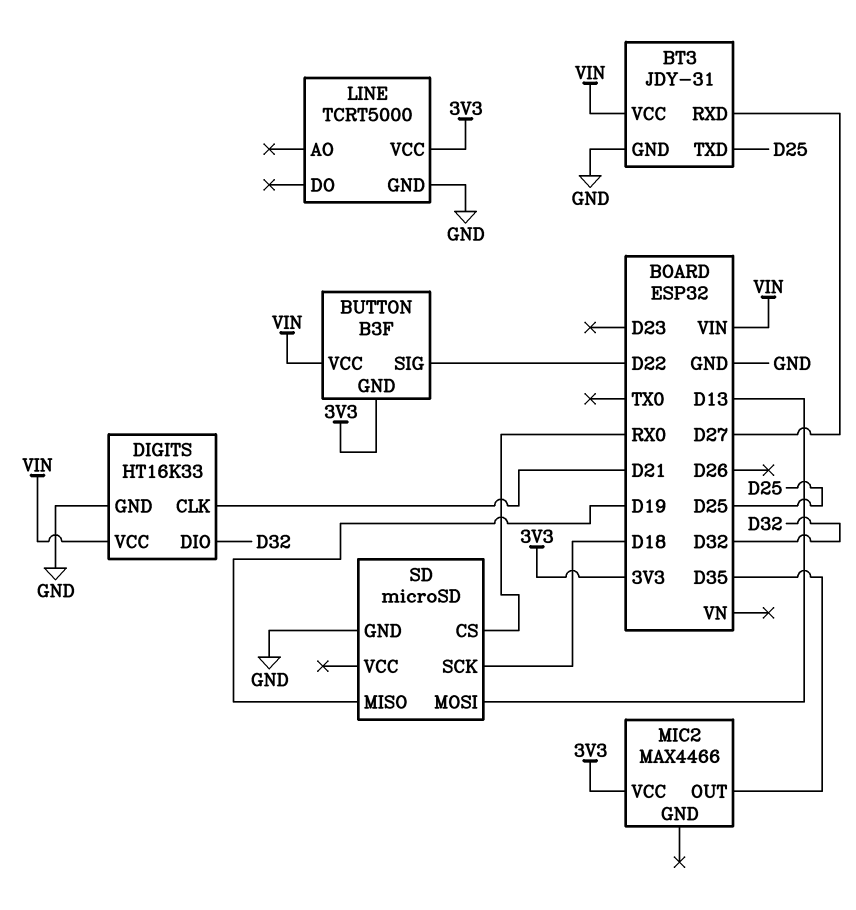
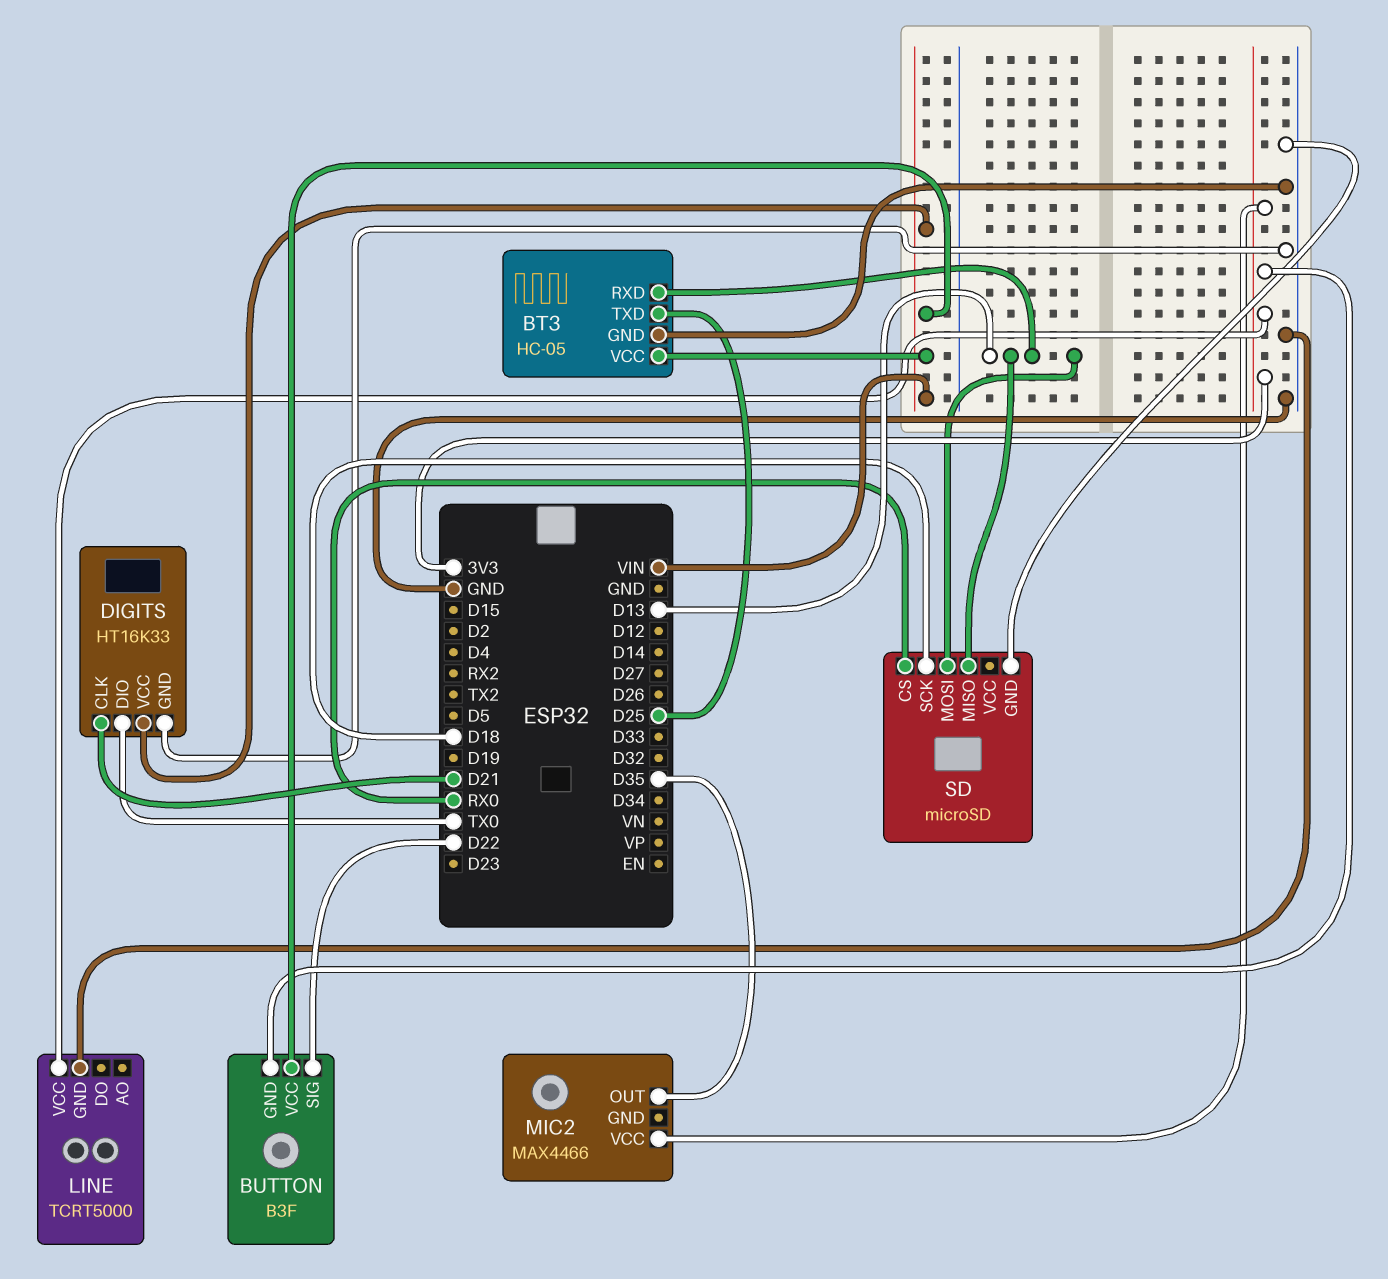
BT3: JDY-31 -> HC-05
BT3 pin RXD: D27 -> D13
DIGITS pin DIO: D32 -> TX0
SD pin MISO: D19 -> D13

